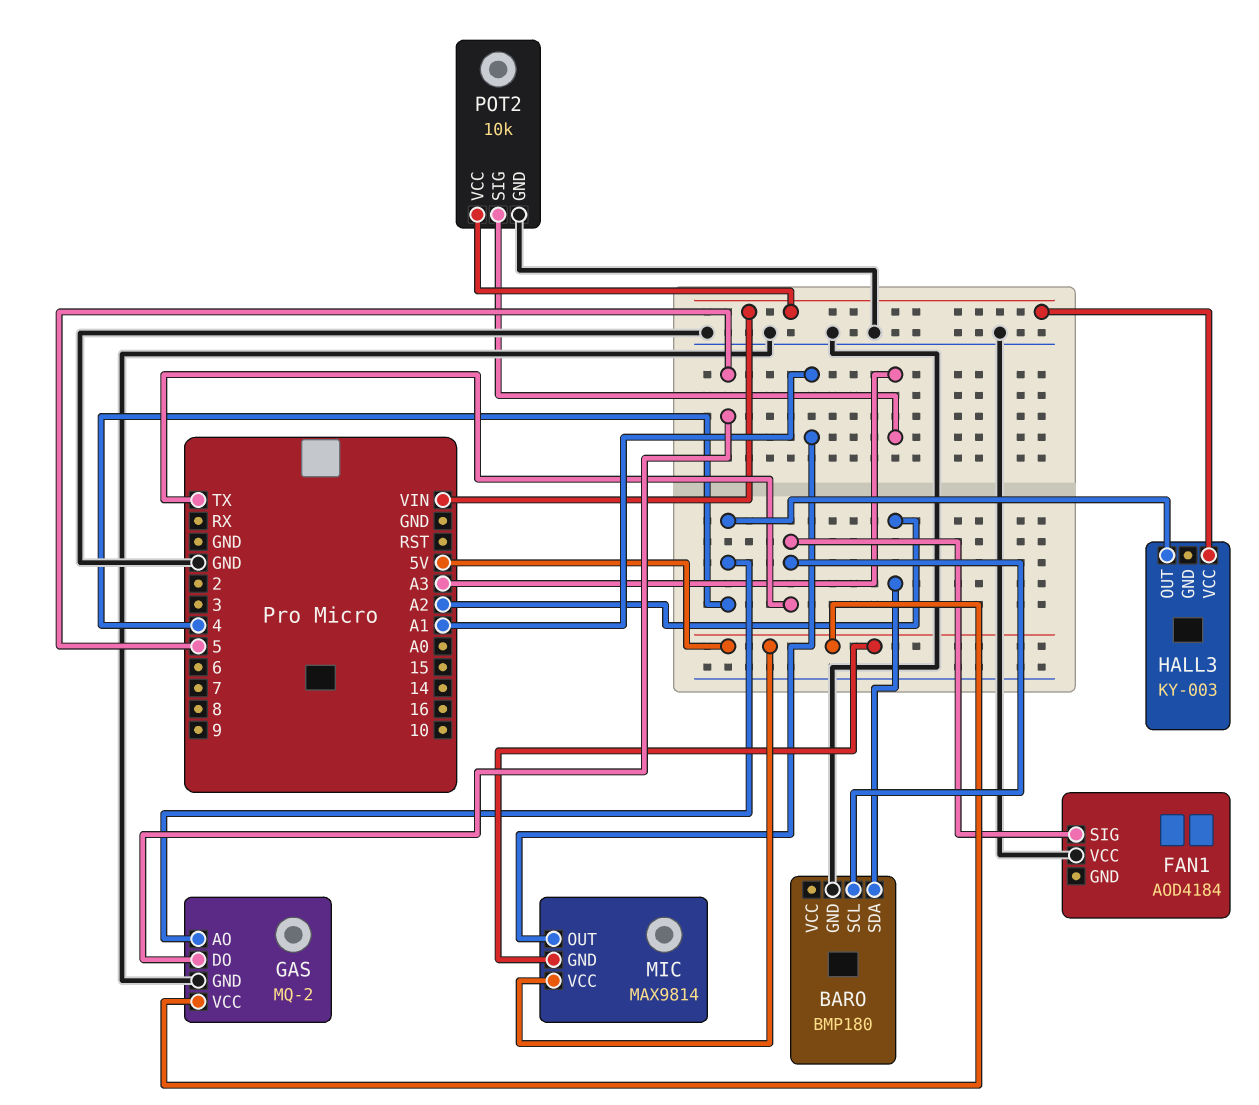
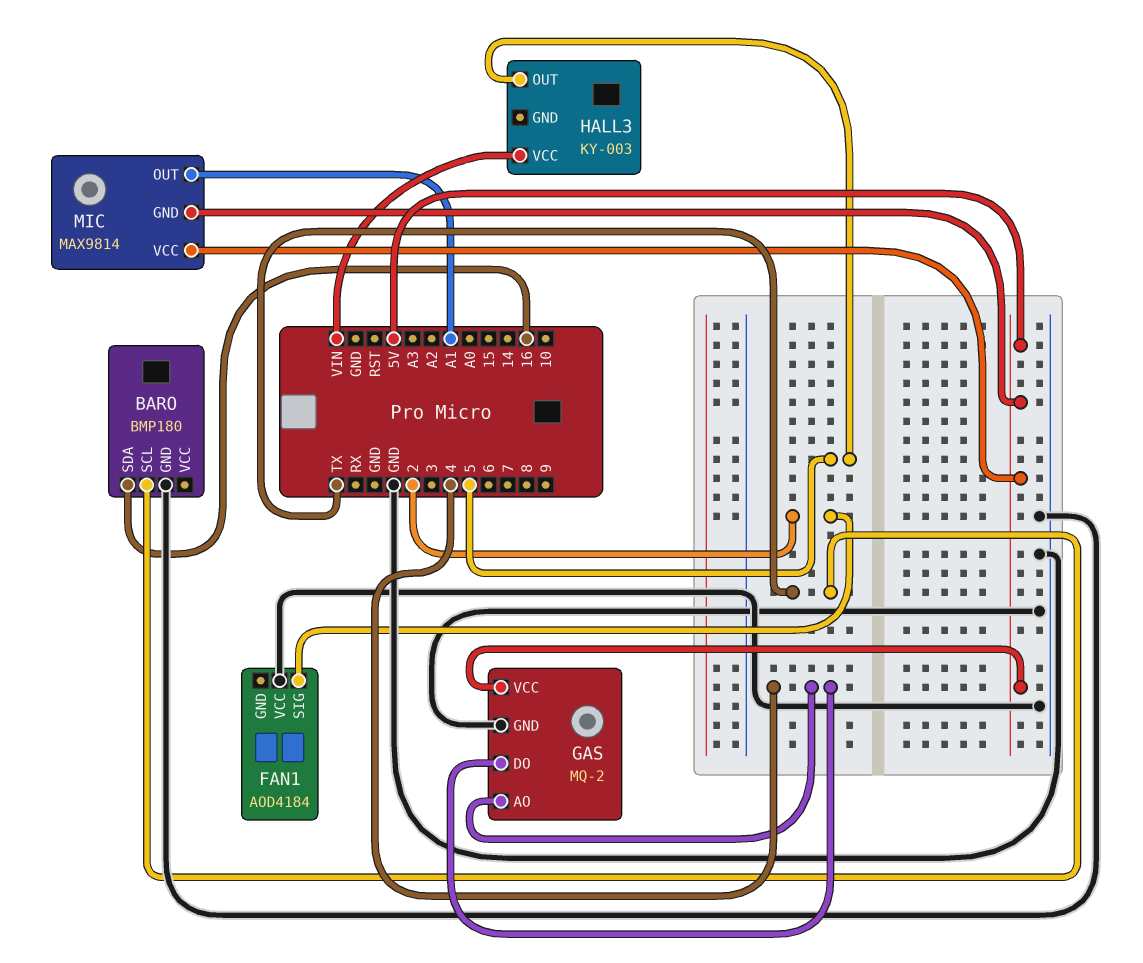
BARO pin SDA: A2 -> 16
FAN1 pin SIG: TX -> 2
GAS pin DO: 5 -> 4
HALL3 pin OUT: 4 -> 5
POT2: 10k -> none
POT2 pin GND: GND -> none
POT2 pin SIG: A3 -> none
POT2 pin VCC: VIN -> none

